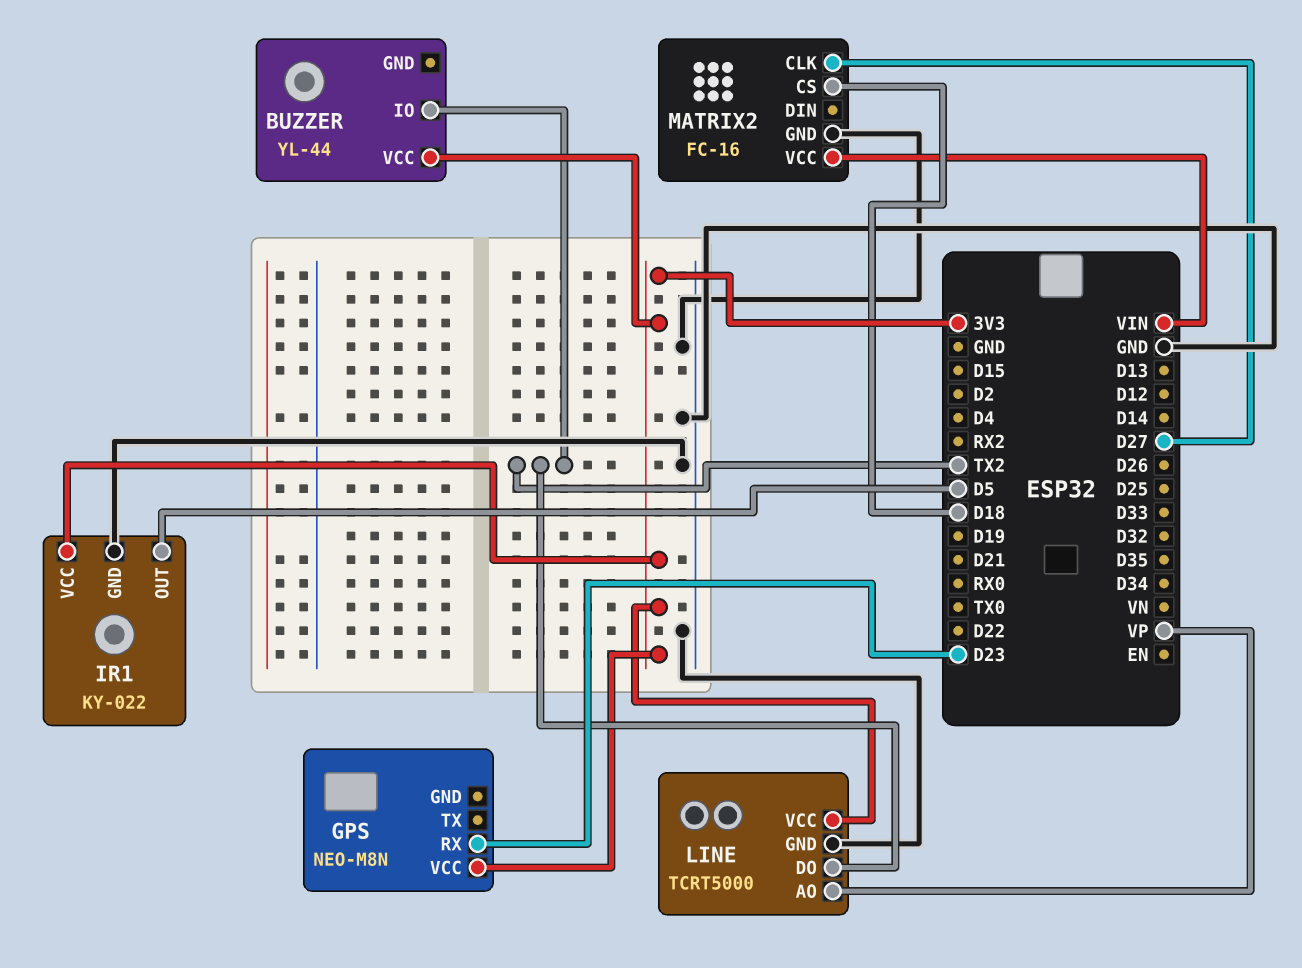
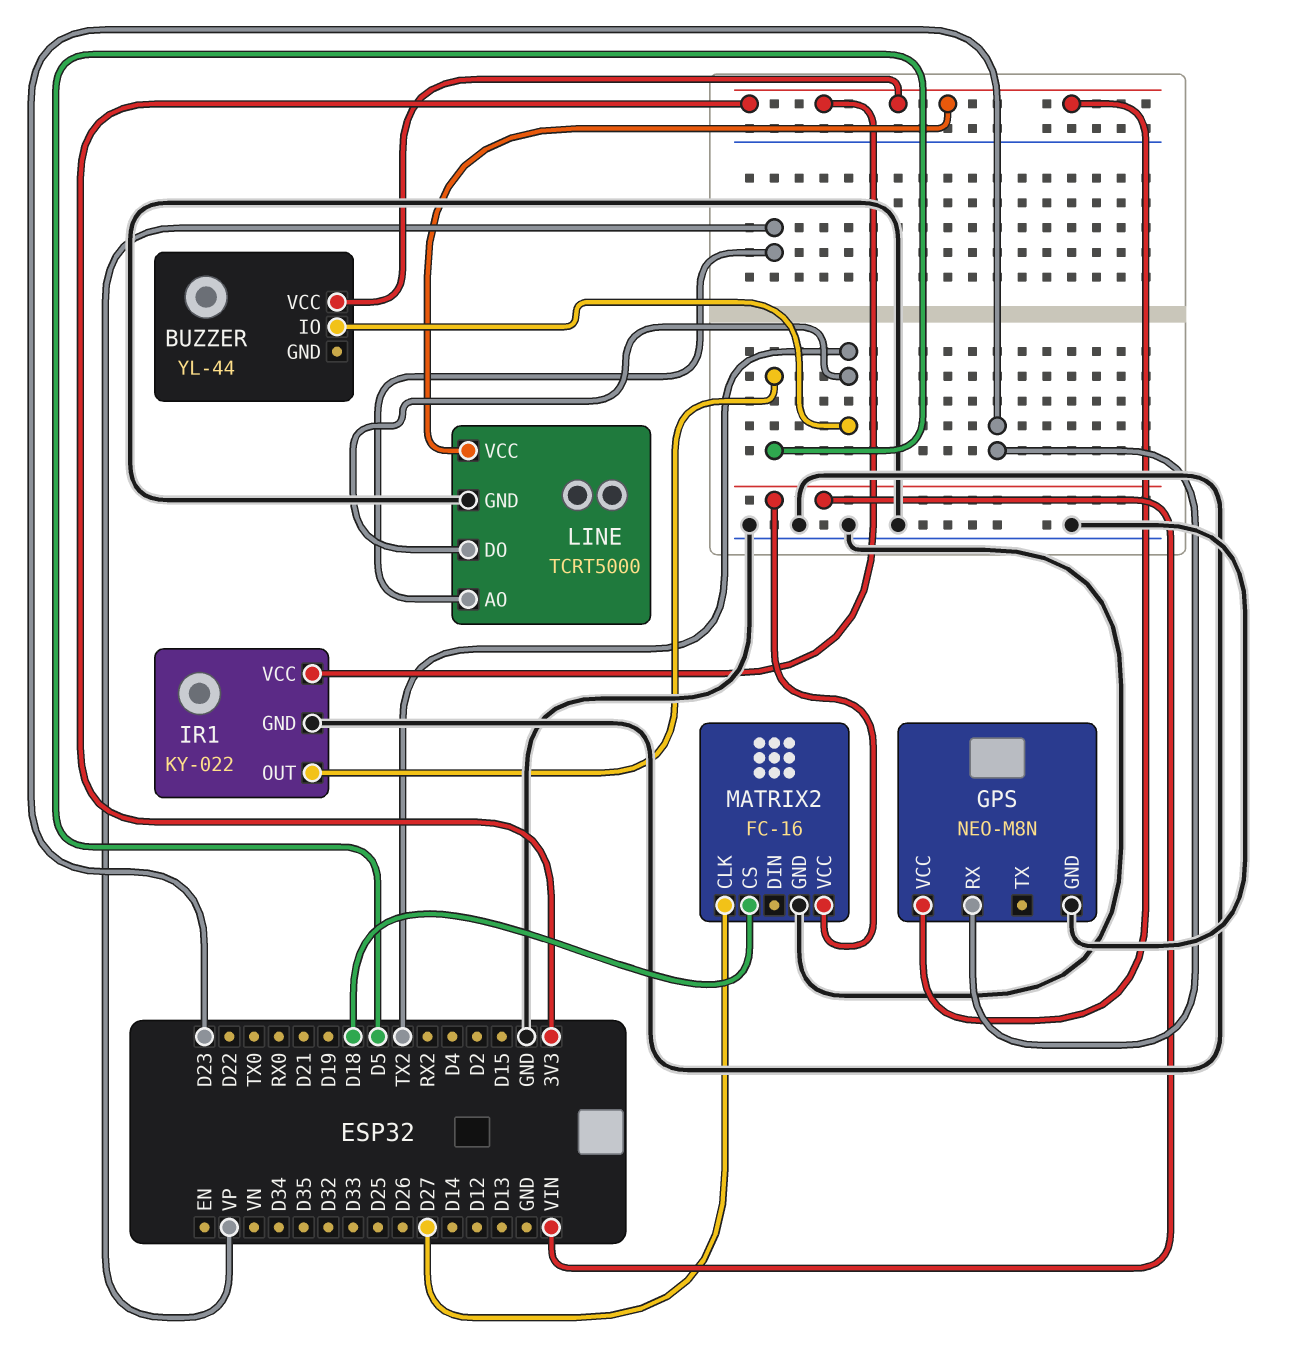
GPS pin GND: none -> GND

